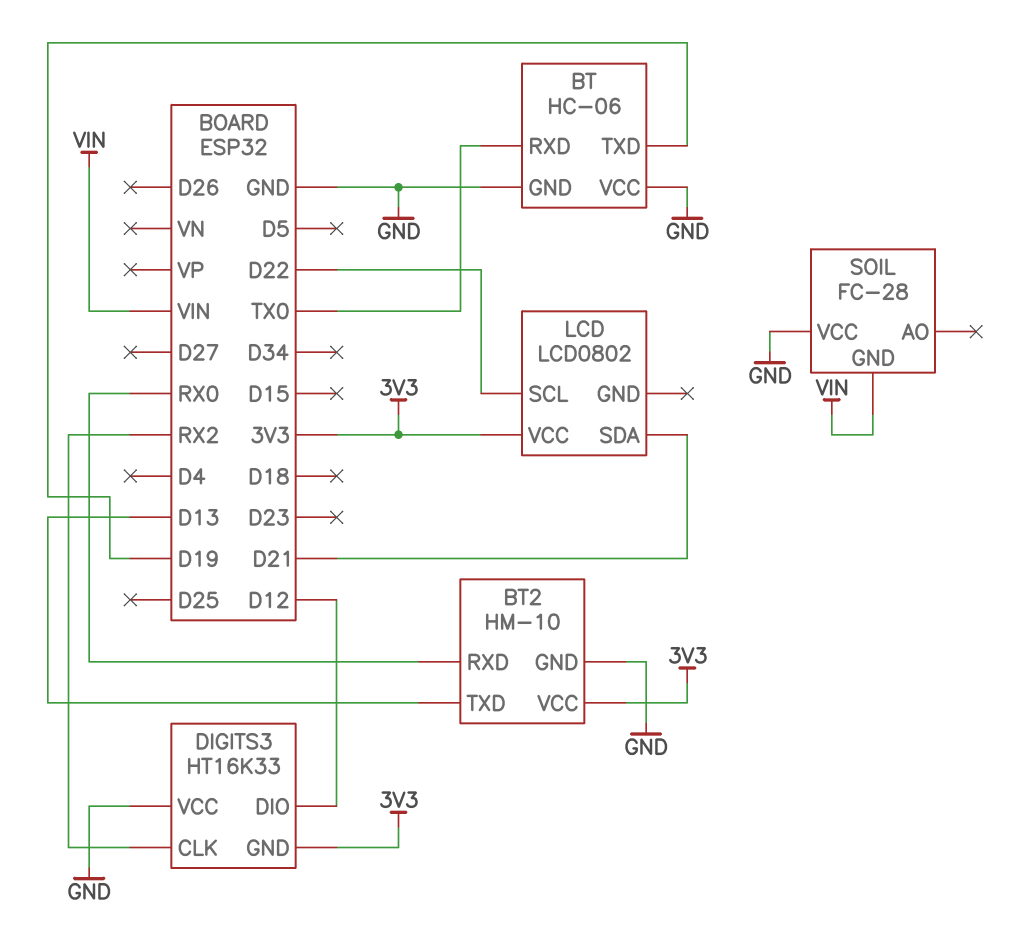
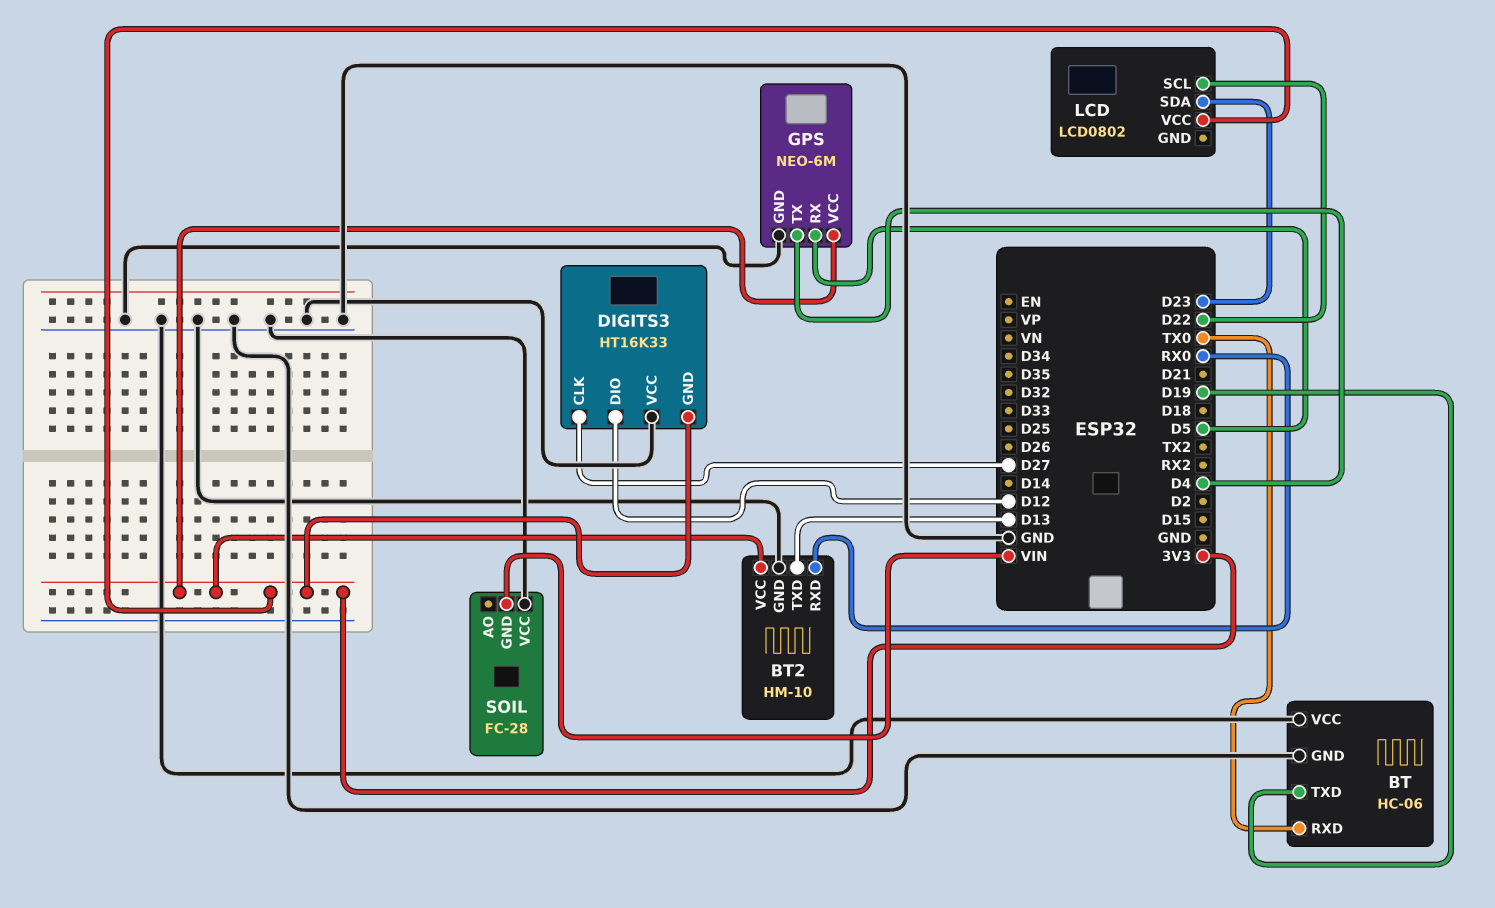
DIGITS3 pin CLK: RX2 -> D27
GPS: none -> NEO-6M
GPS pin GND: none -> GND
GPS pin RX: none -> D5
GPS pin TX: none -> D4
GPS pin VCC: none -> 3V3
LCD pin SDA: D21 -> D23

